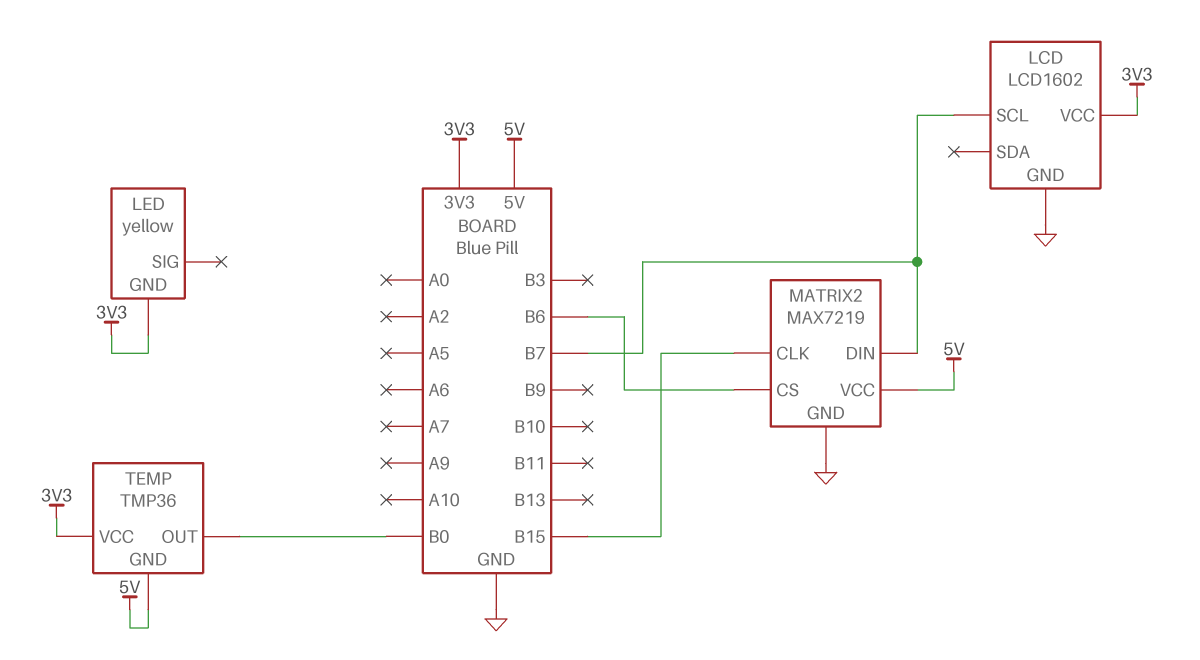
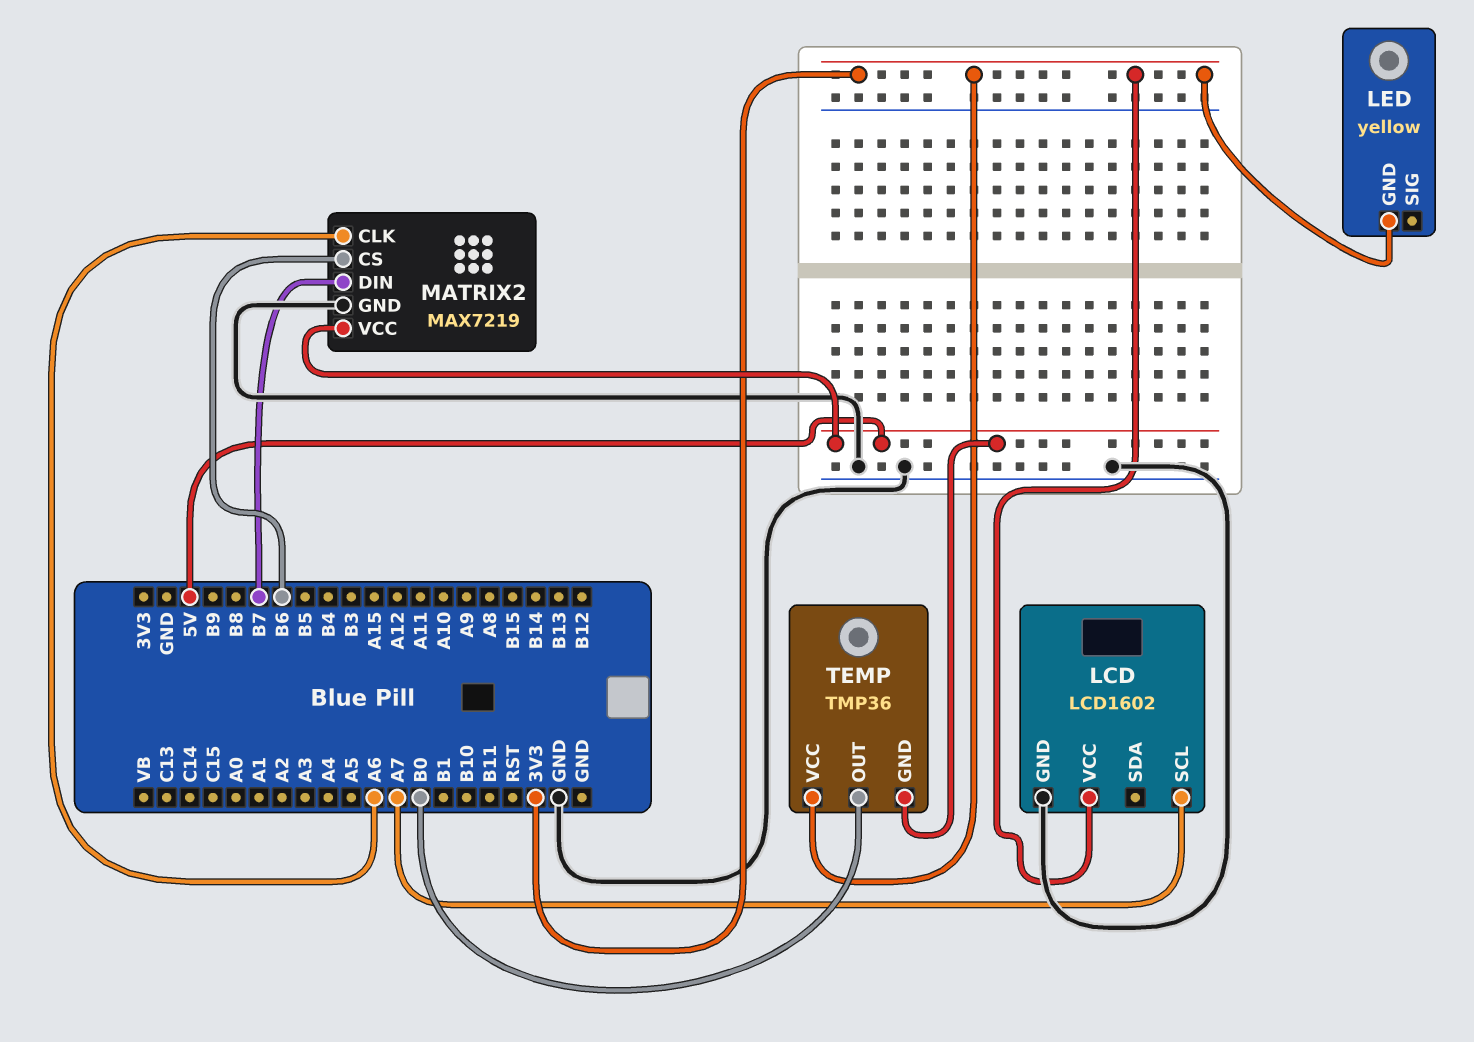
LCD pin SCL: B7 -> A7
MATRIX2 pin CLK: B15 -> A6

